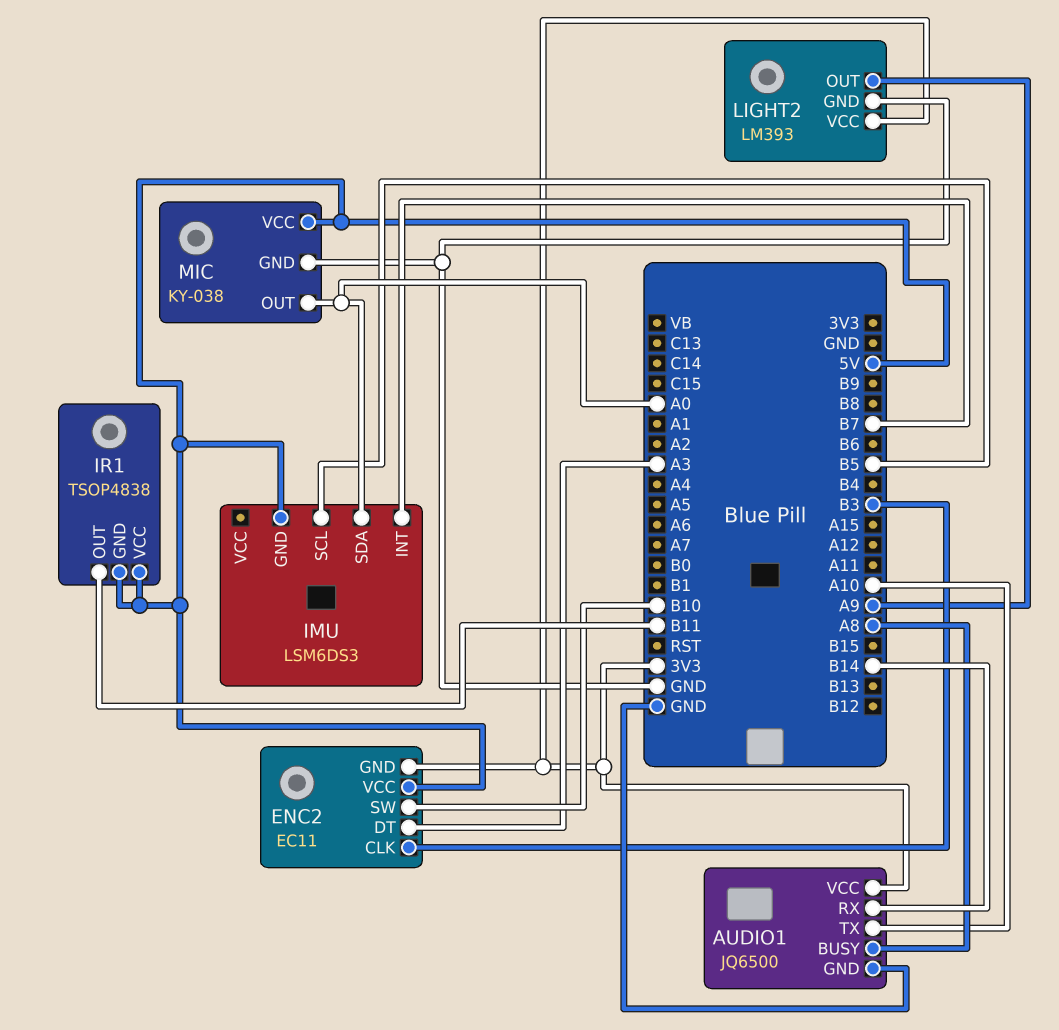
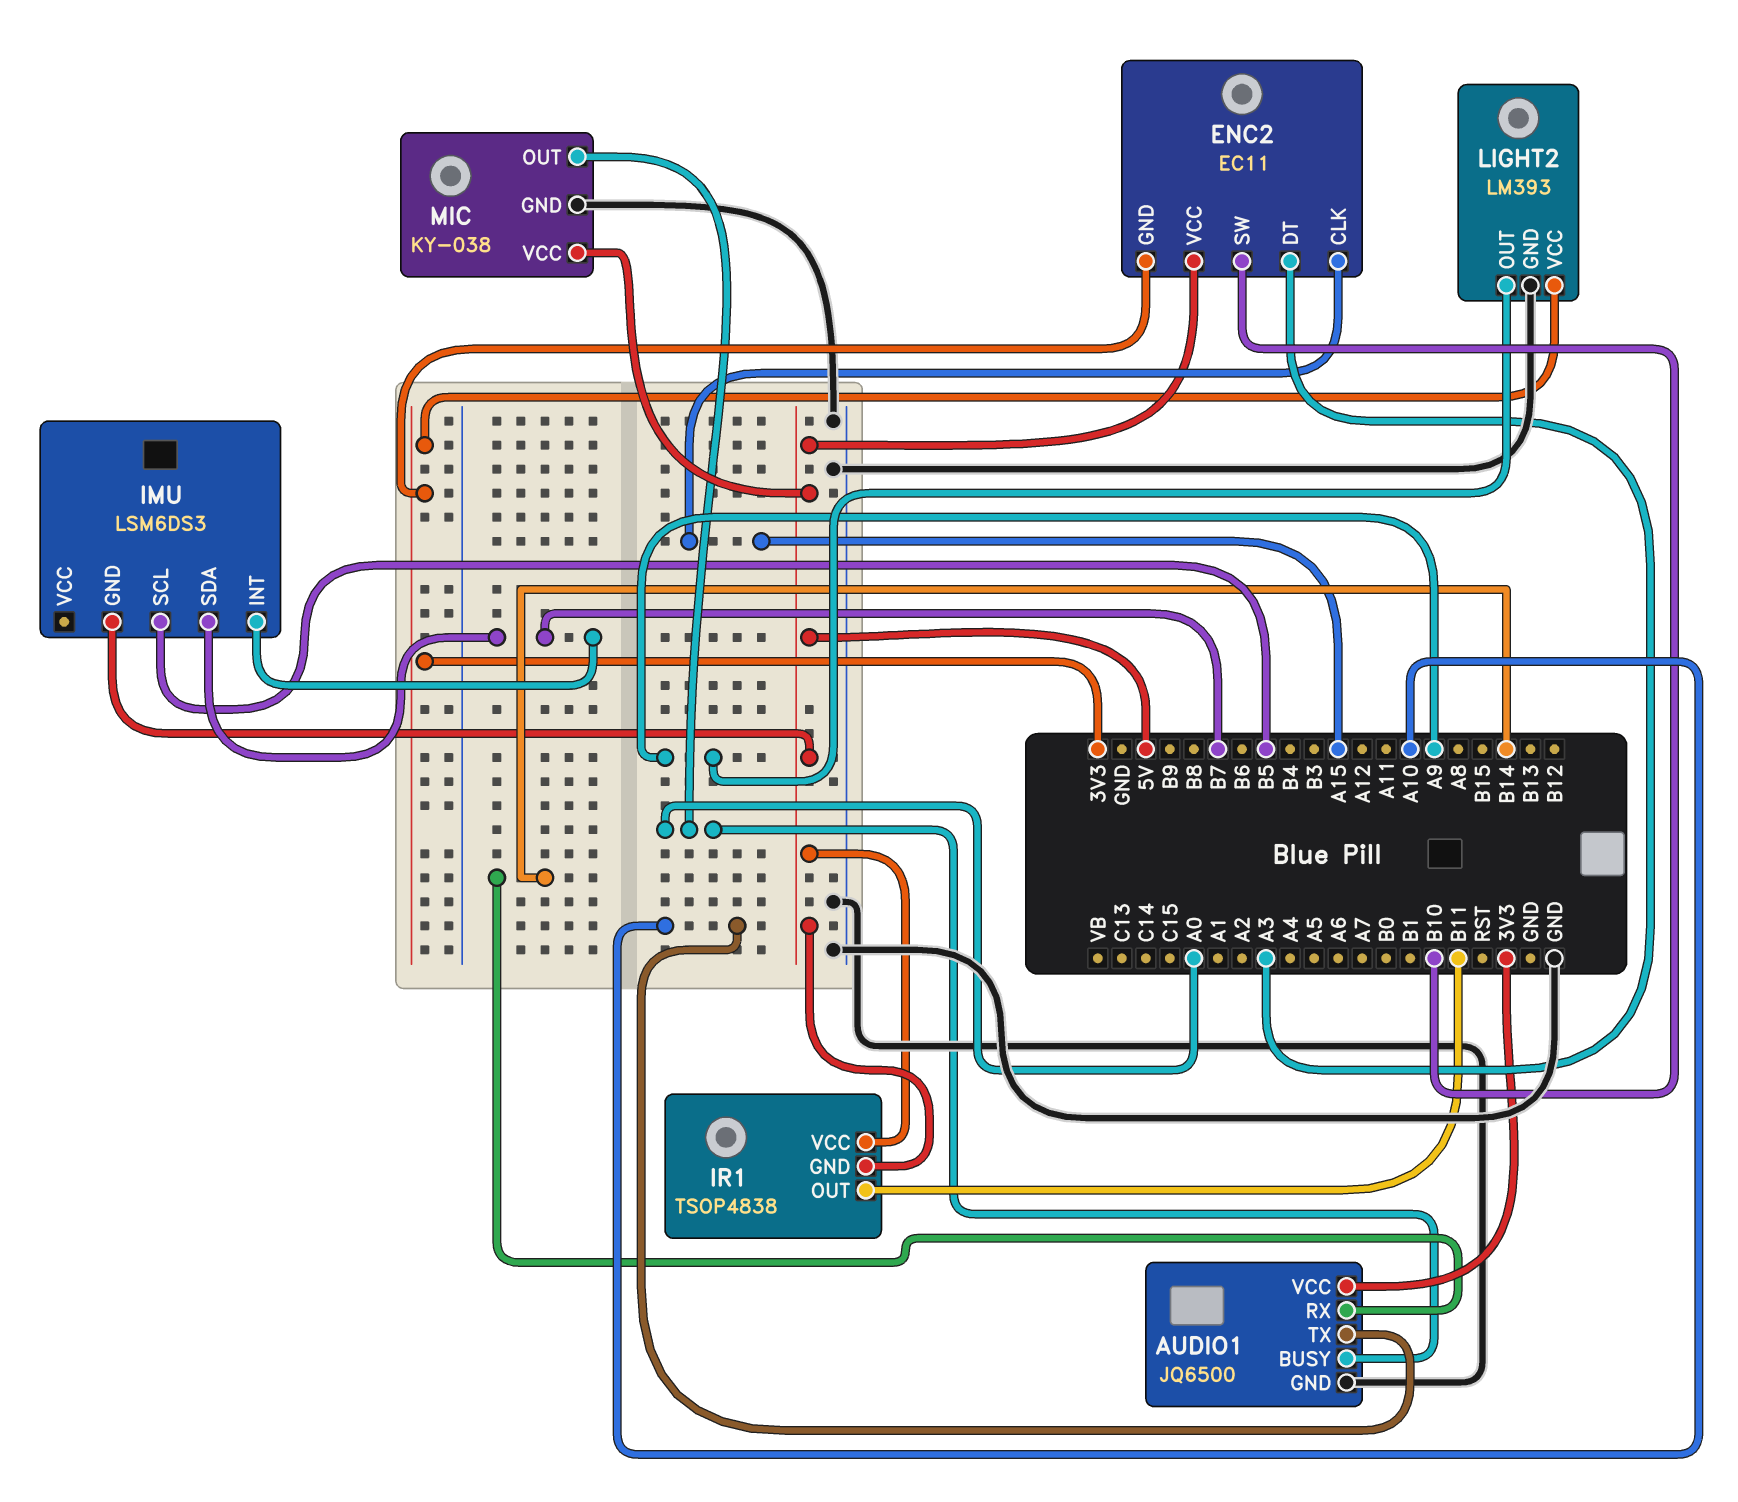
AUDIO1 pin BUSY: A8 -> A0
ENC2 pin CLK: B3 -> A15
IMU pin SDA: A0 -> B7

